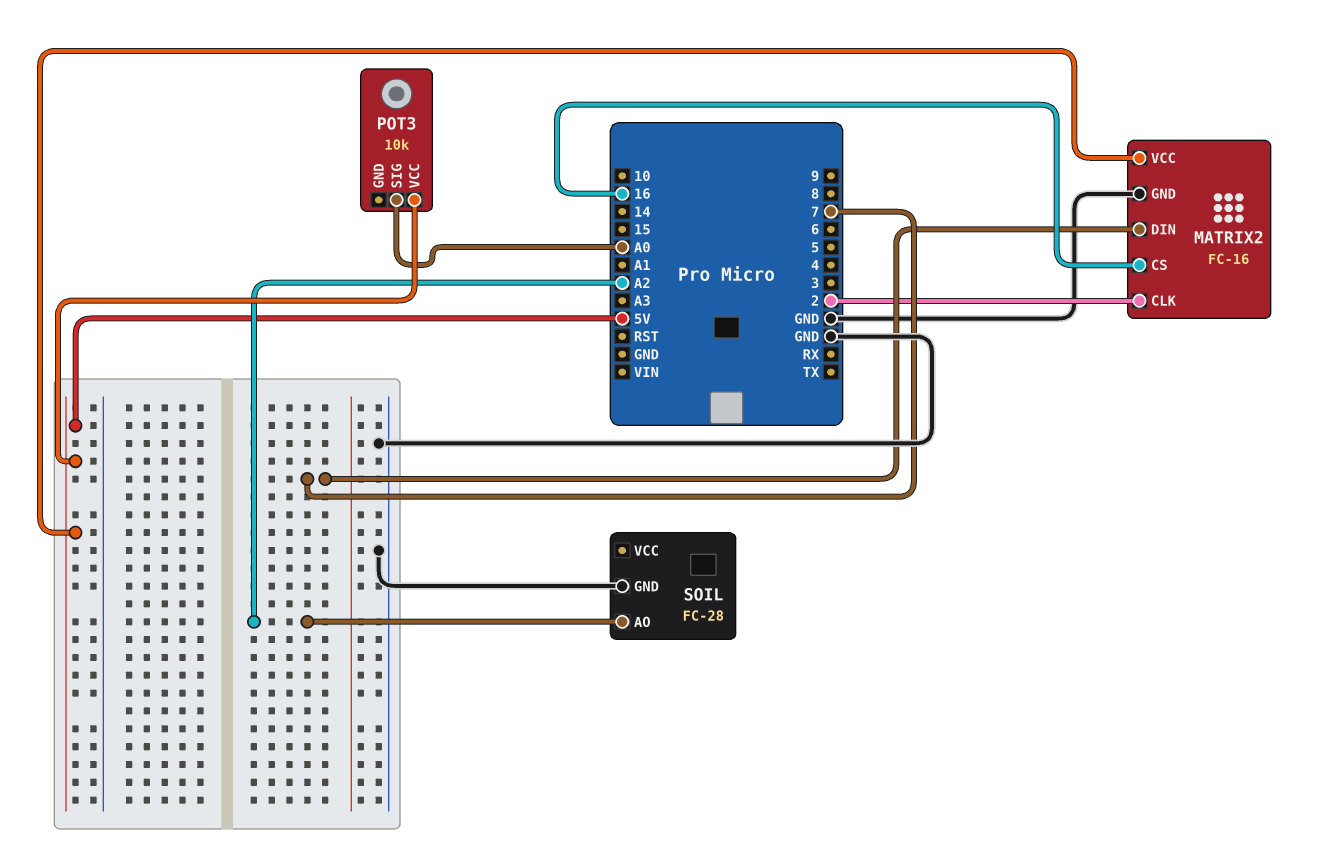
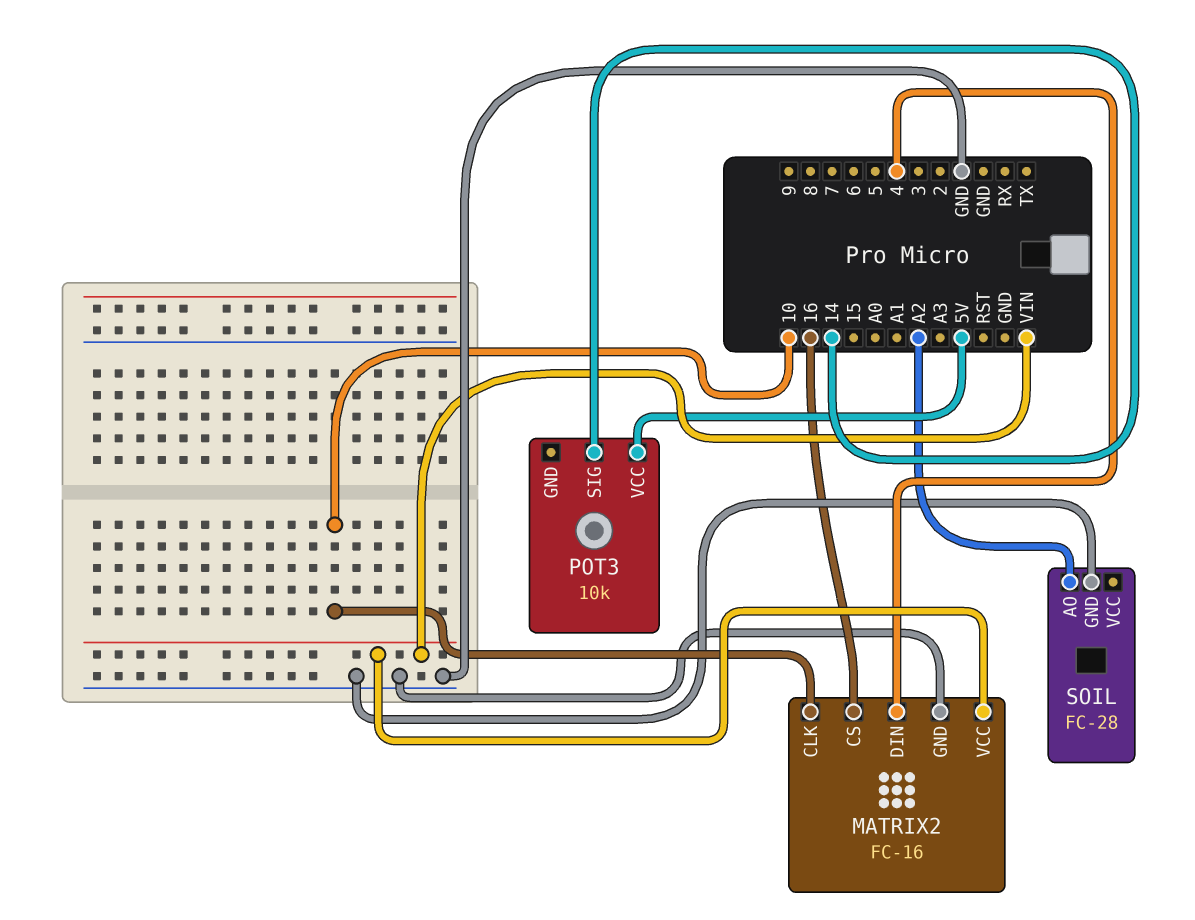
MATRIX2 pin CLK: 2 -> 10
MATRIX2 pin DIN: 7 -> 4
MATRIX2 pin VCC: 5V -> VIN
POT3 pin SIG: A0 -> 14

